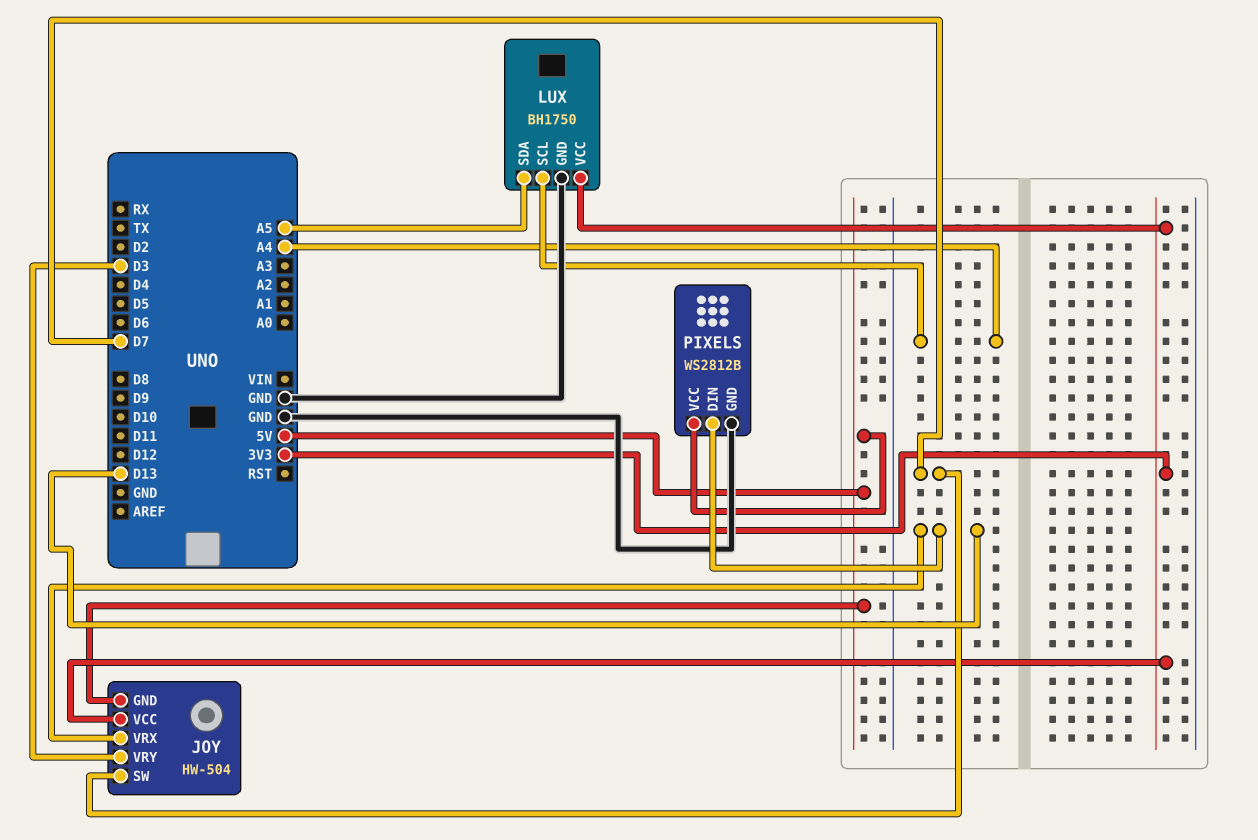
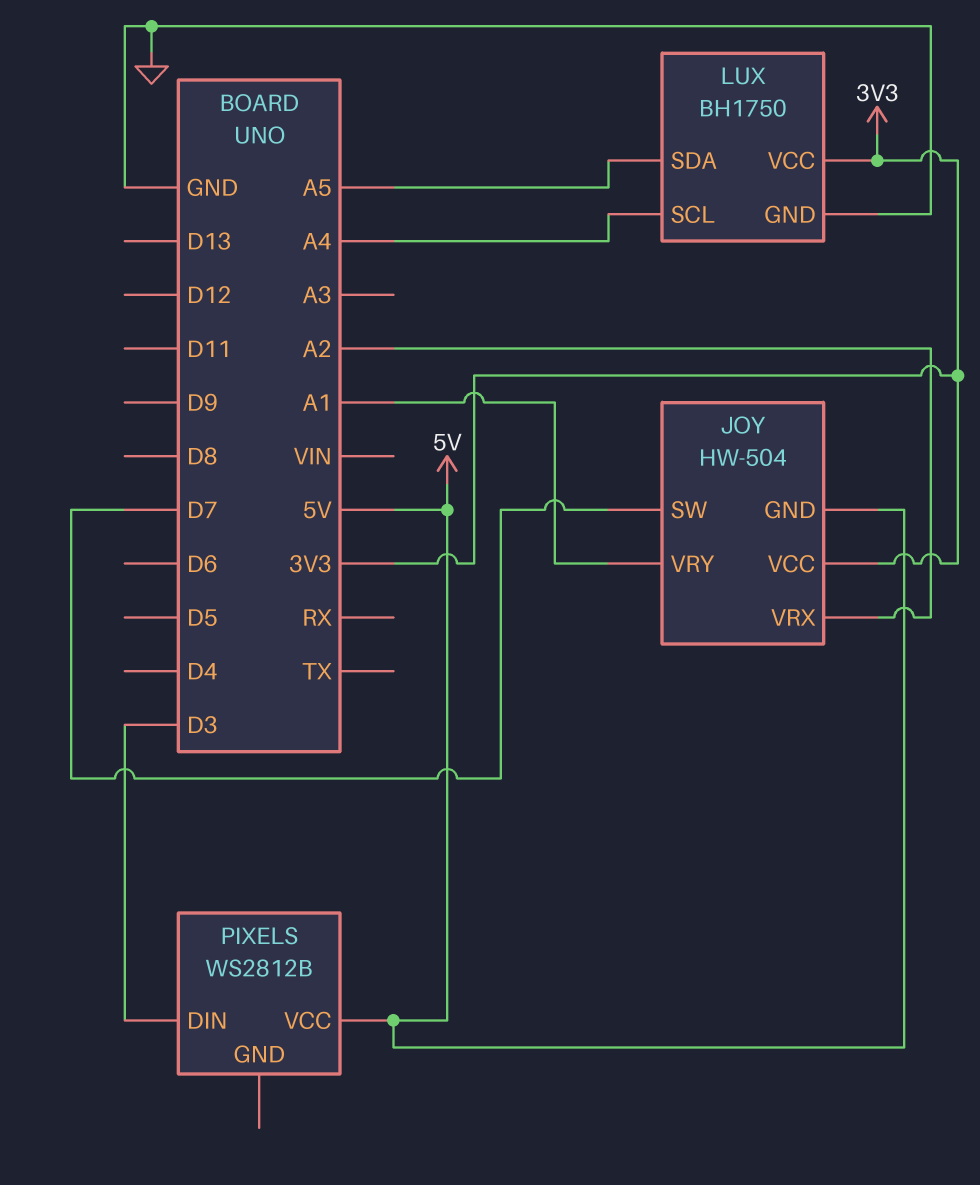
JOY pin VRX: D13 -> A2
JOY pin VRY: D3 -> A1
PIXELS pin DIN: D13 -> D3
PIXELS pin GND: GND -> none

